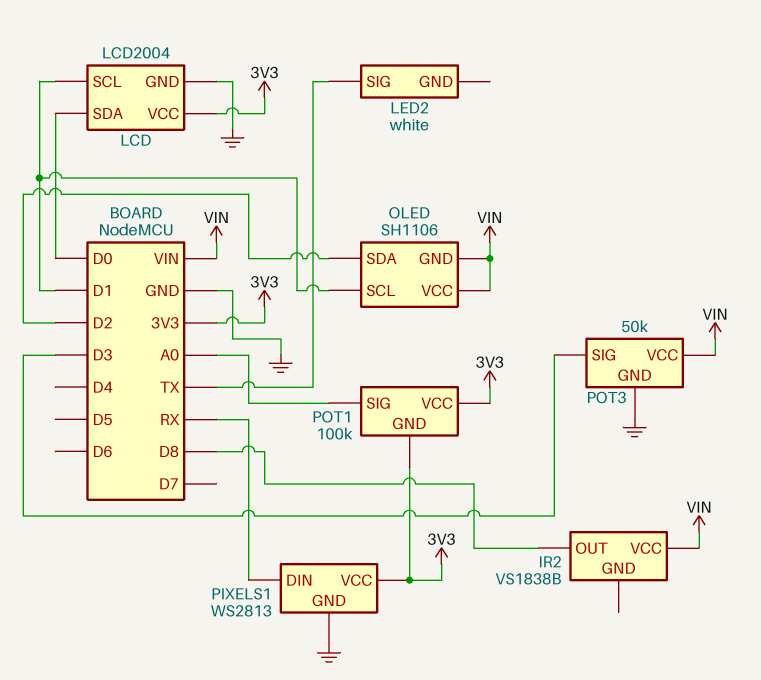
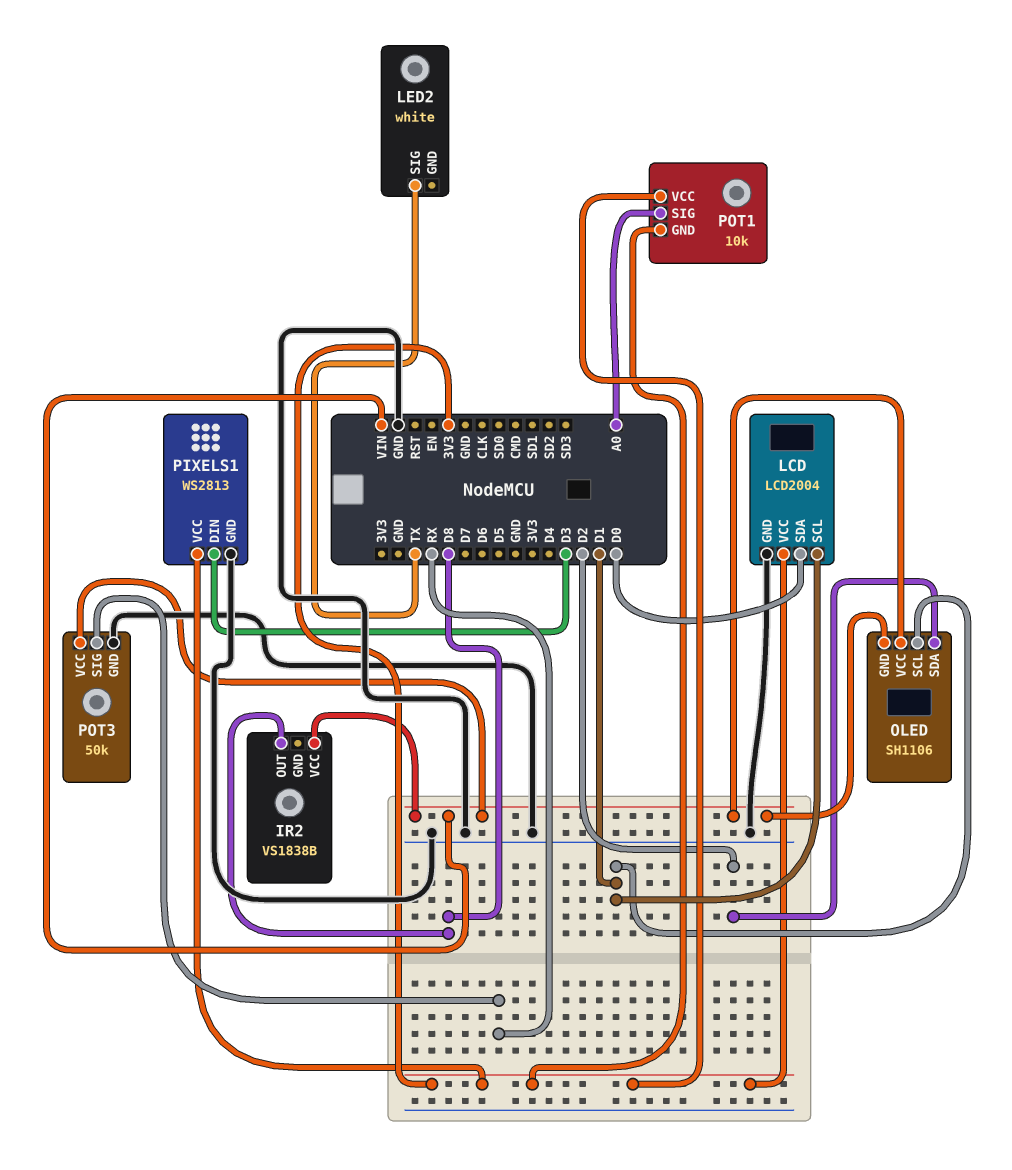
PIXELS1 pin DIN: RX -> D3
POT1: 100k -> 10k
POT3 pin SIG: D3 -> RX

